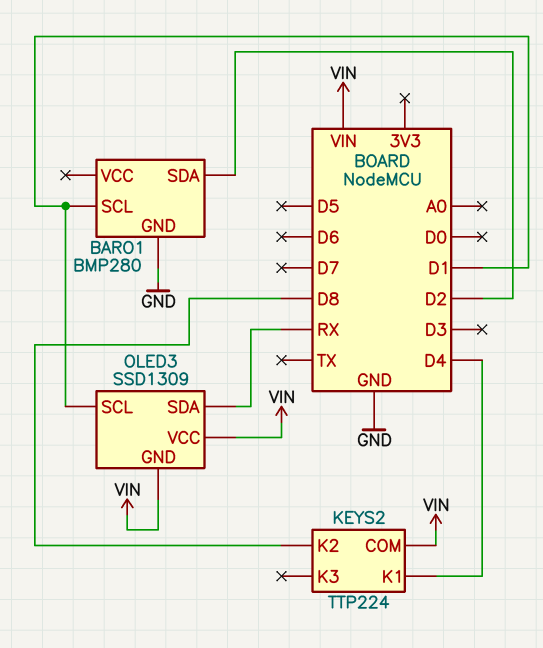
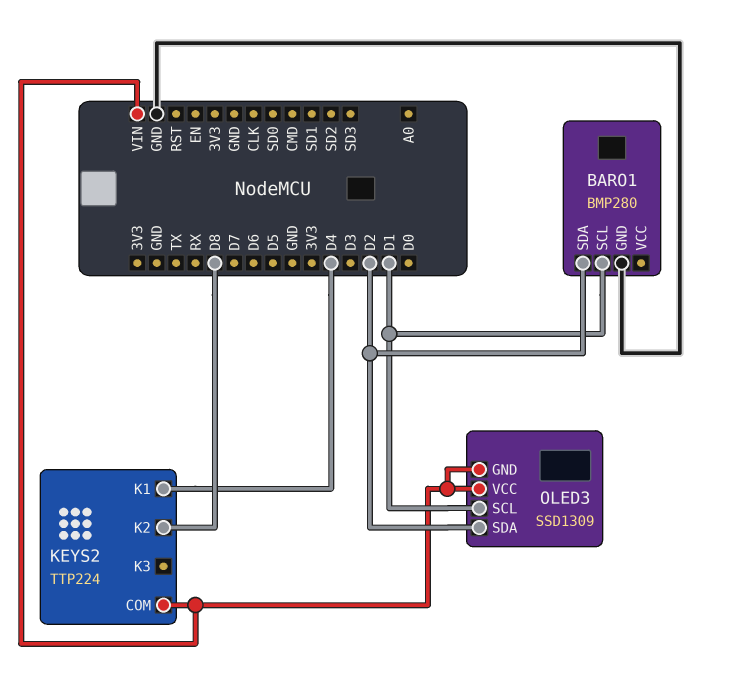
OLED3 pin SDA: RX -> D2

